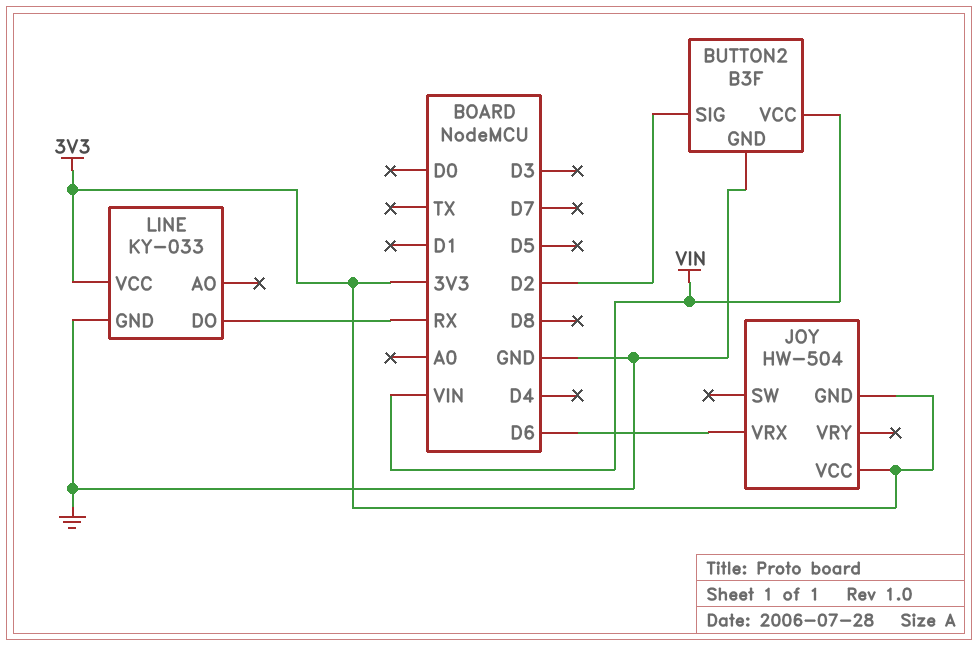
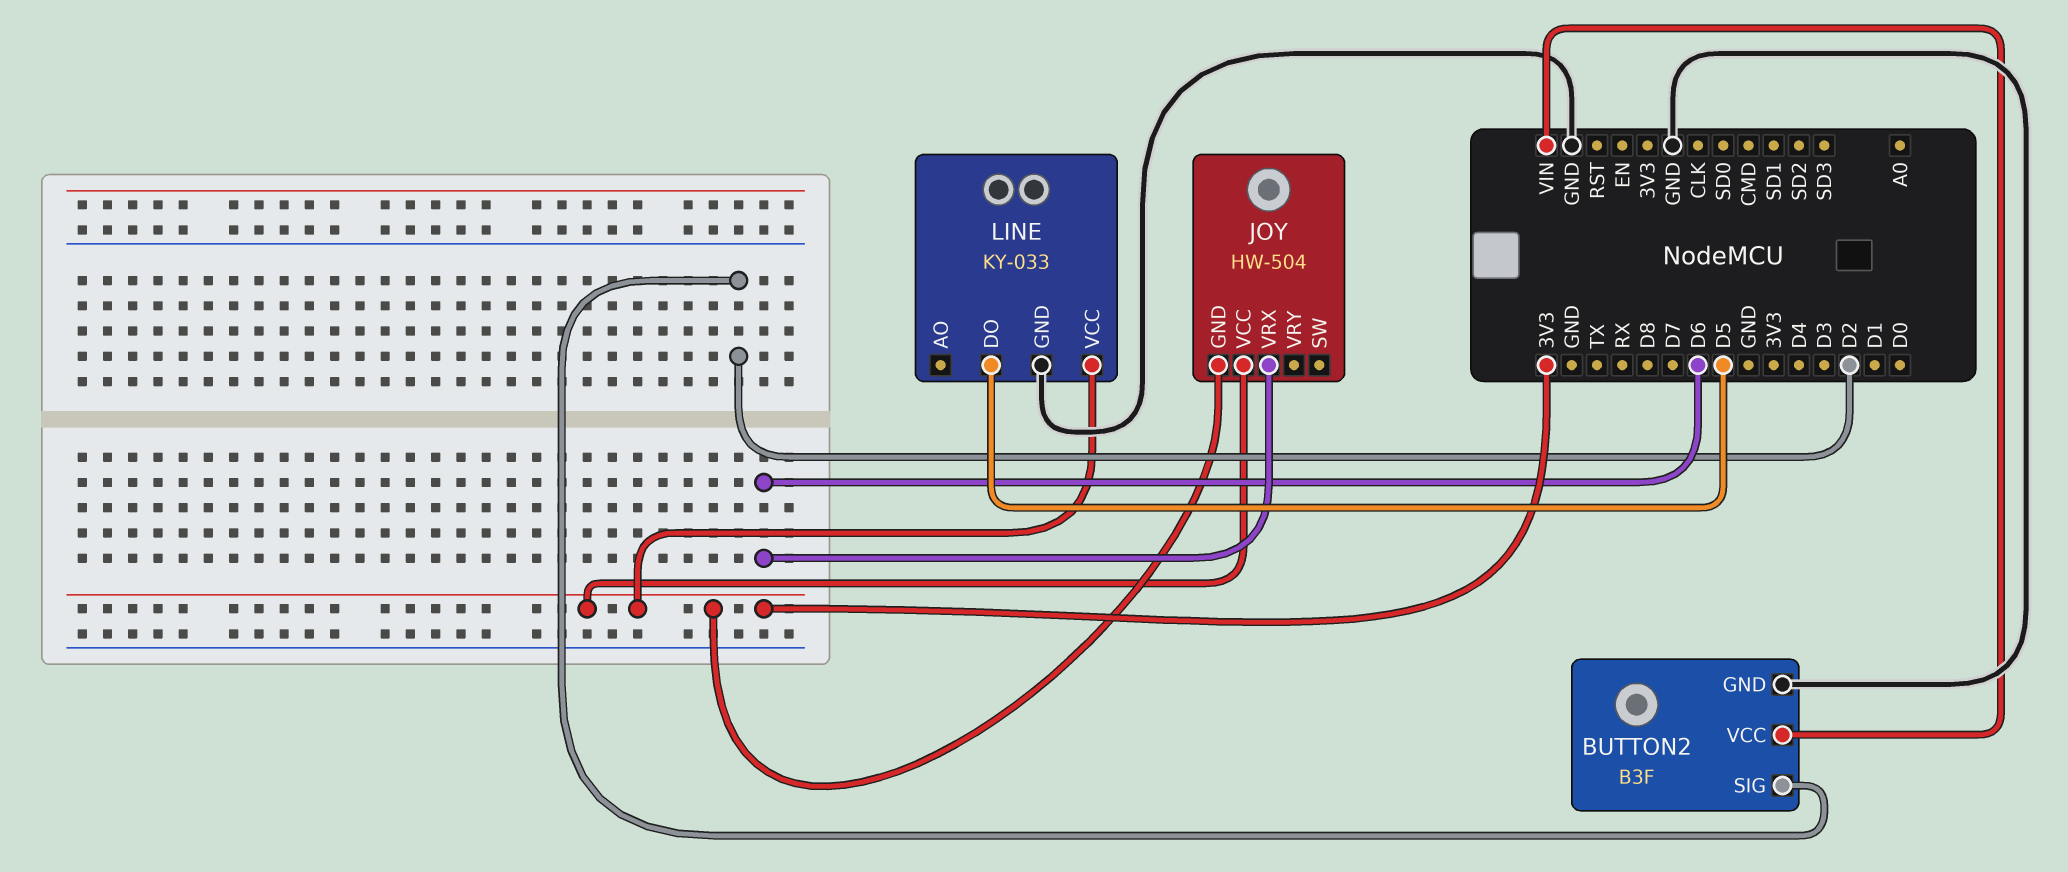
LINE pin DO: RX -> D5

